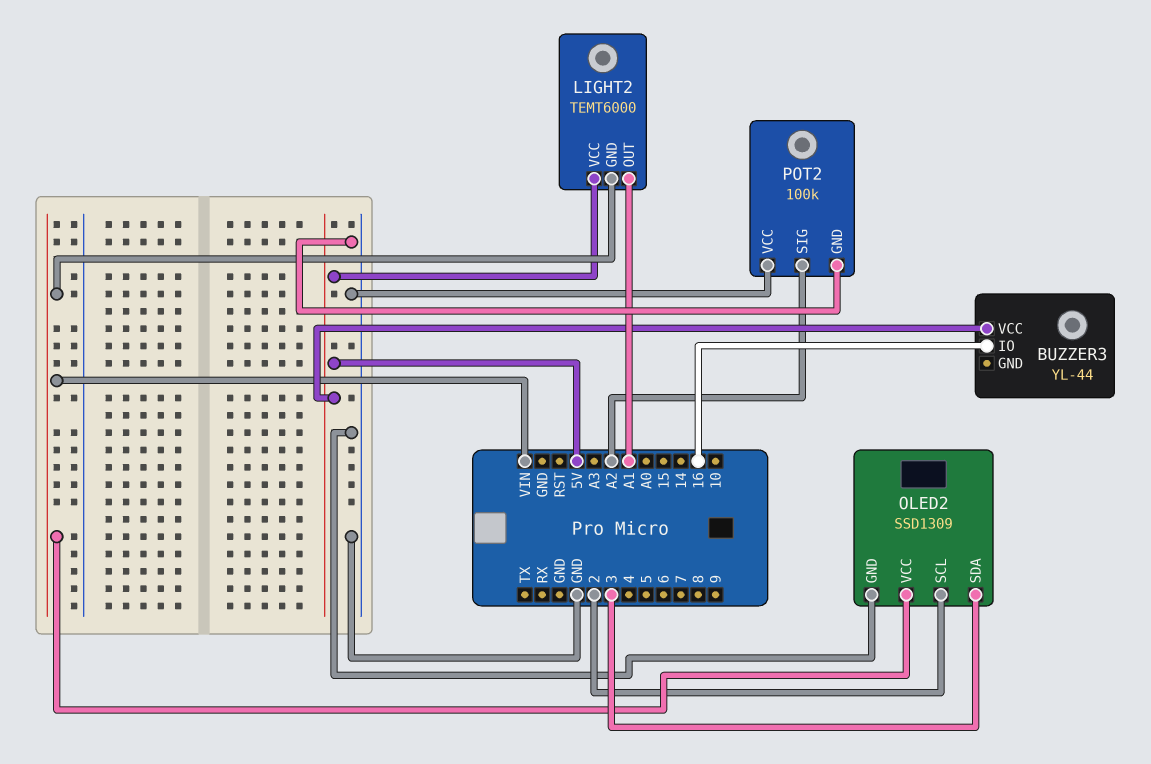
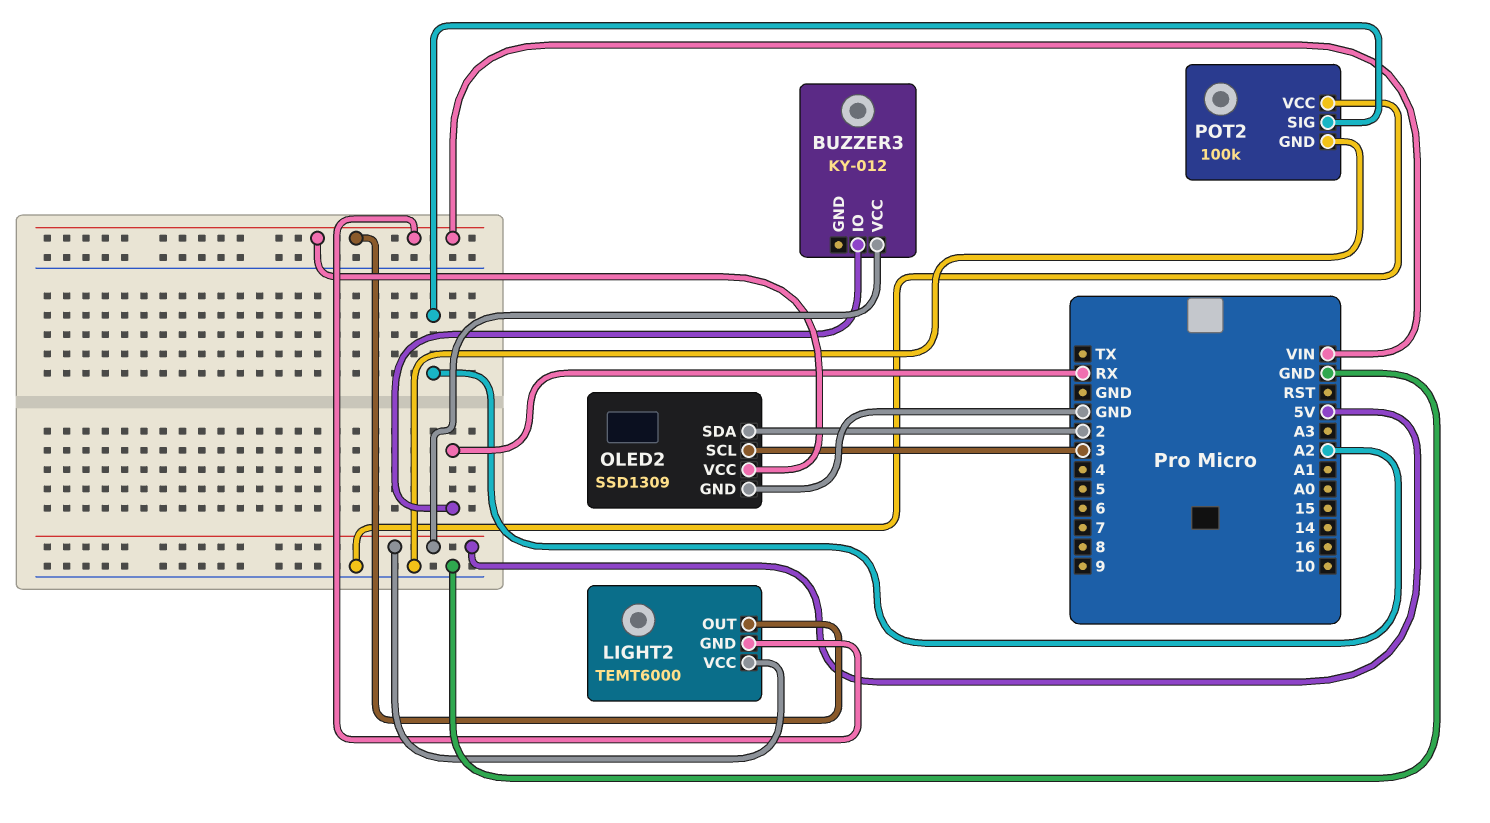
BUZZER3: YL-44 -> KY-012
BUZZER3 pin IO: 16 -> RX
LIGHT2 pin OUT: A1 -> VIN
OLED2 pin SCL: 2 -> 3
OLED2 pin SDA: 3 -> 2

